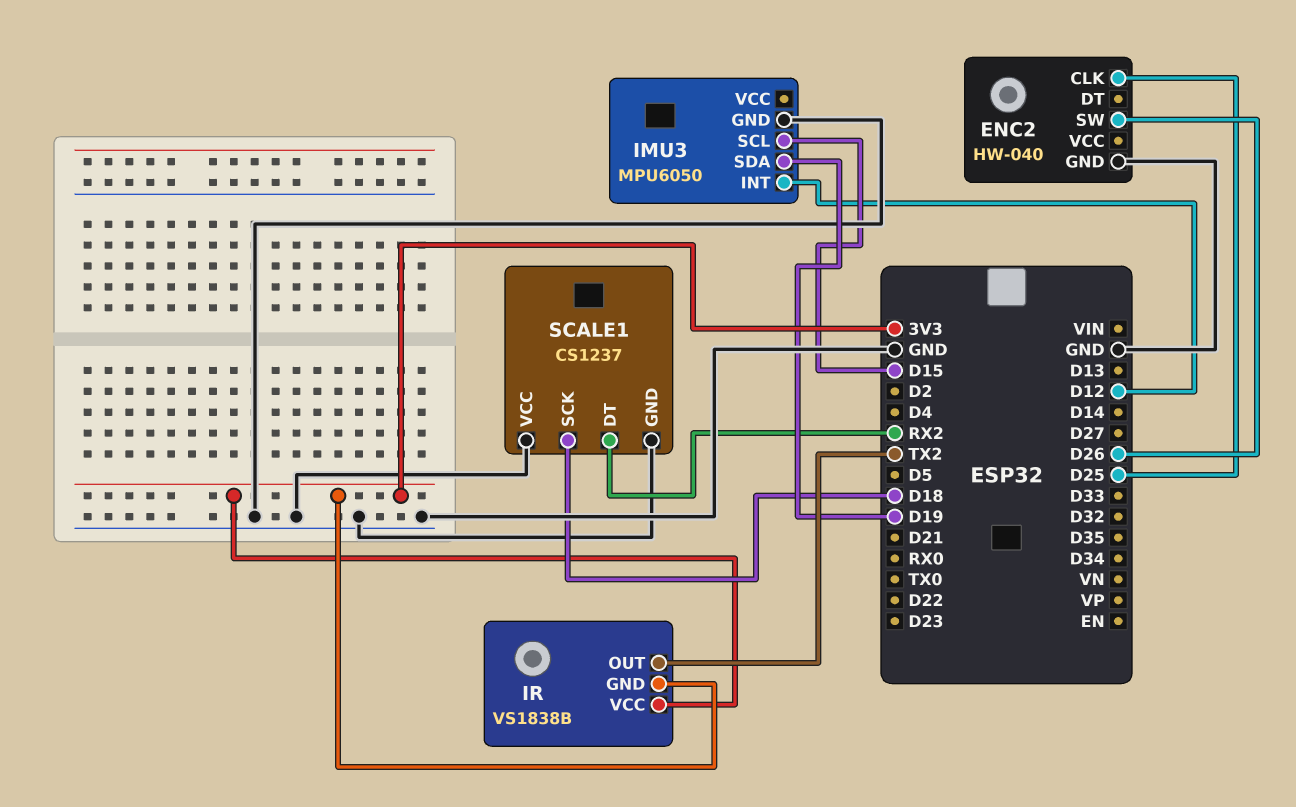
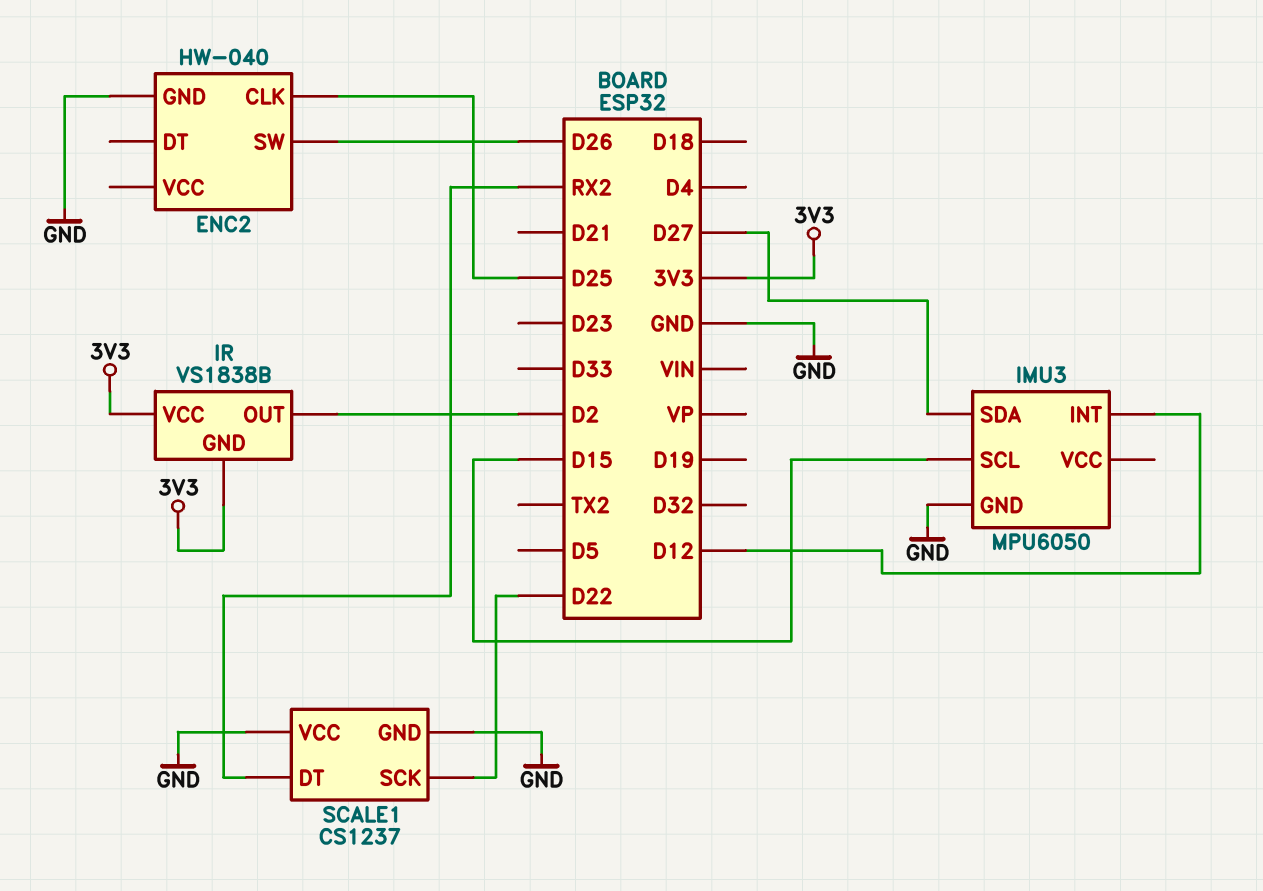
IMU3 pin SDA: D19 -> D27
IR pin OUT: TX2 -> D2
SCALE1 pin SCK: D18 -> D22

